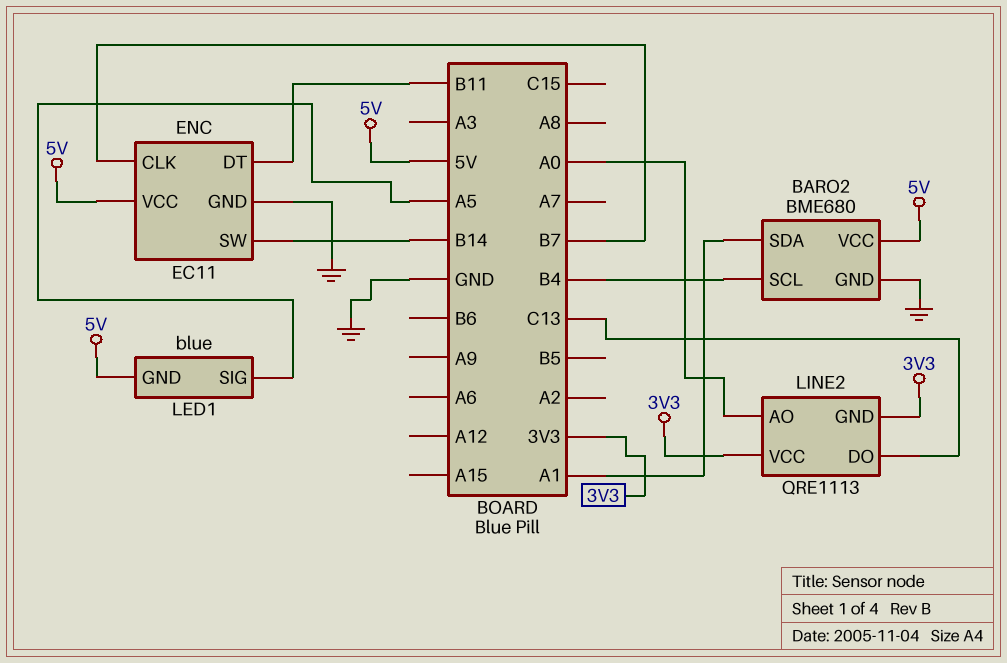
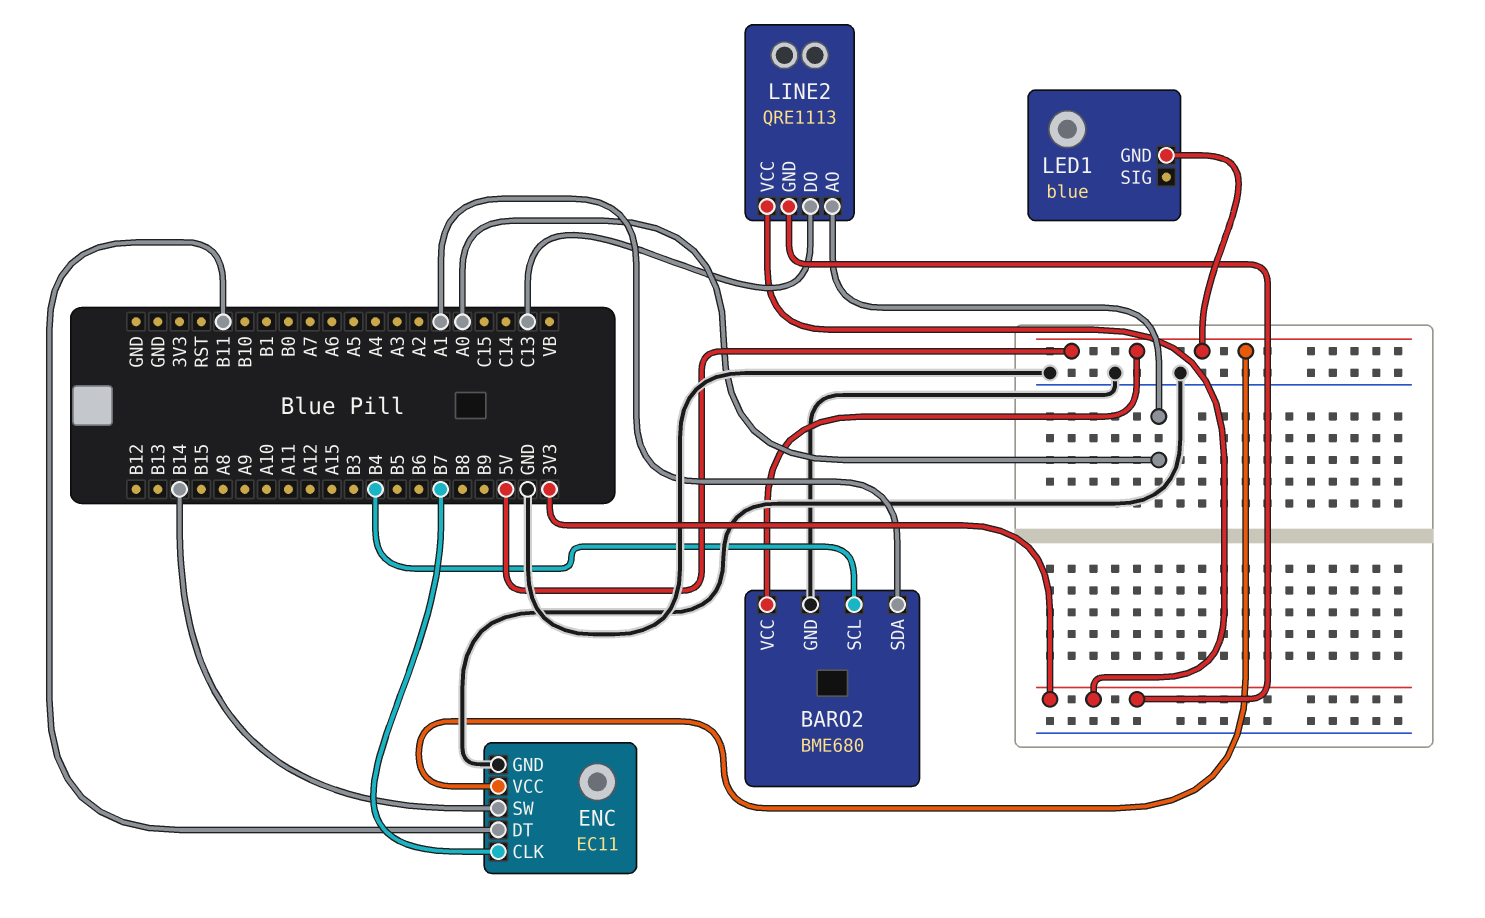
LED1 pin SIG: A5 -> none

